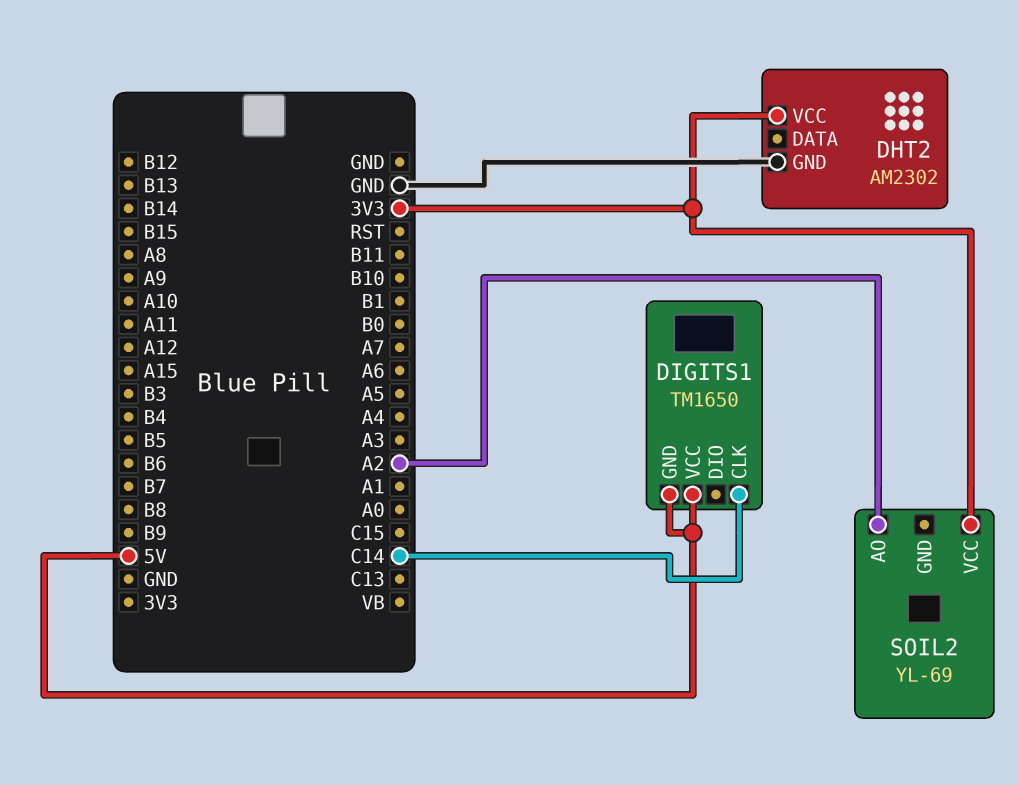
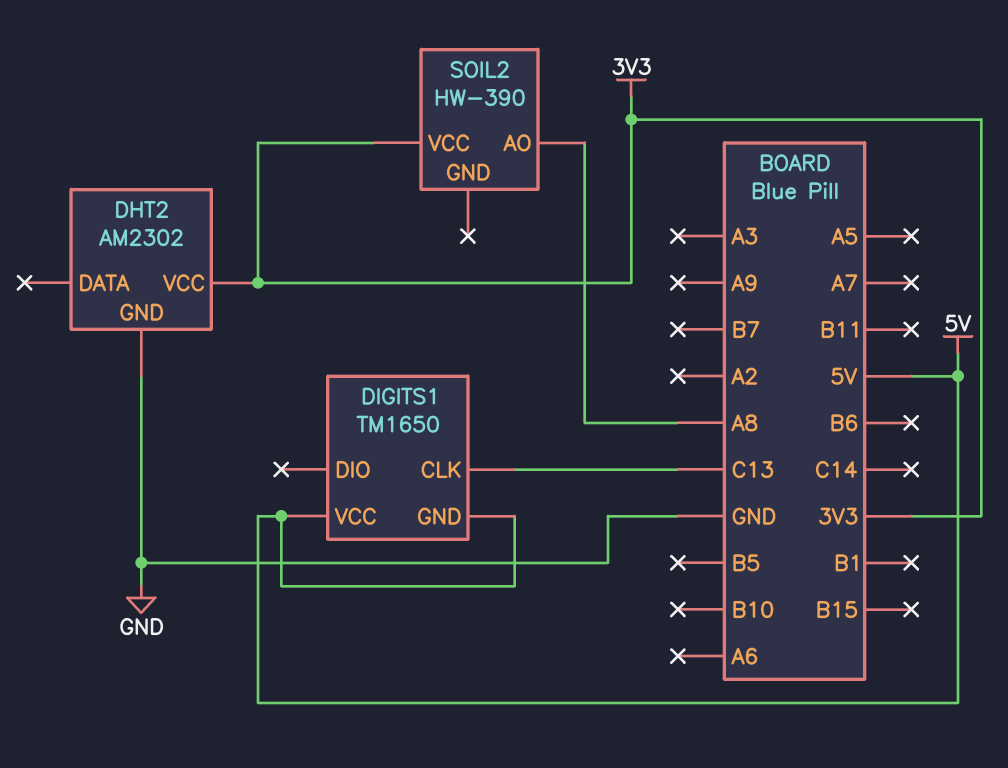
DIGITS1 pin CLK: C14 -> C13
SOIL2: YL-69 -> HW-390
SOIL2 pin AO: A2 -> A8

